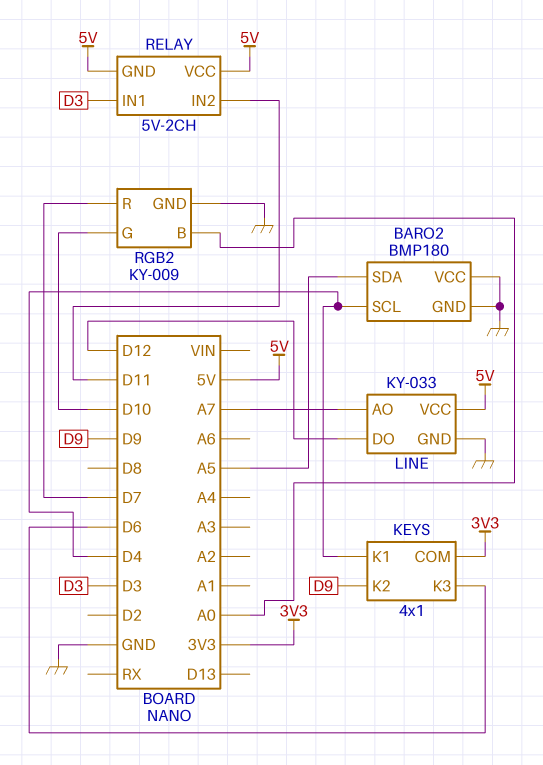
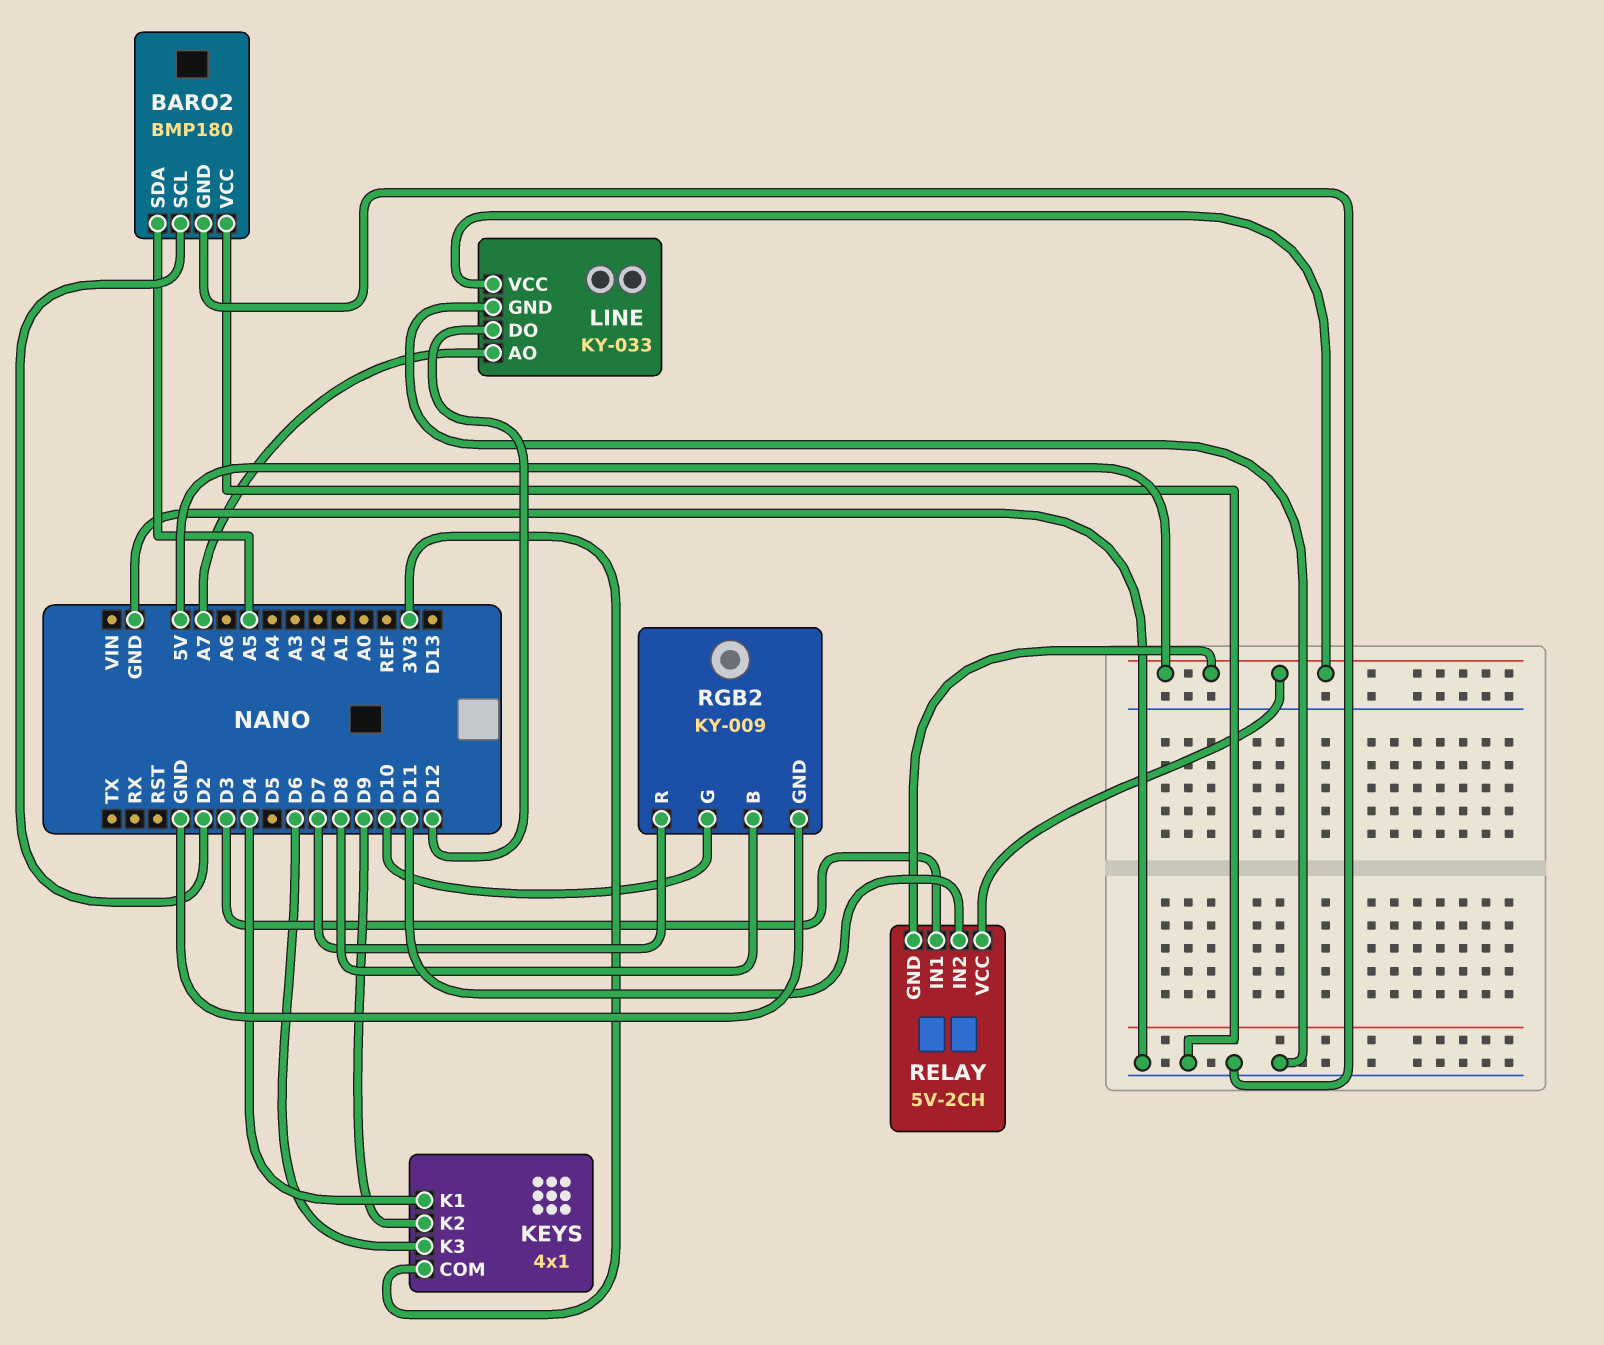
BARO2 pin SCL: D4 -> D2
RGB2 pin B: A0 -> D8

